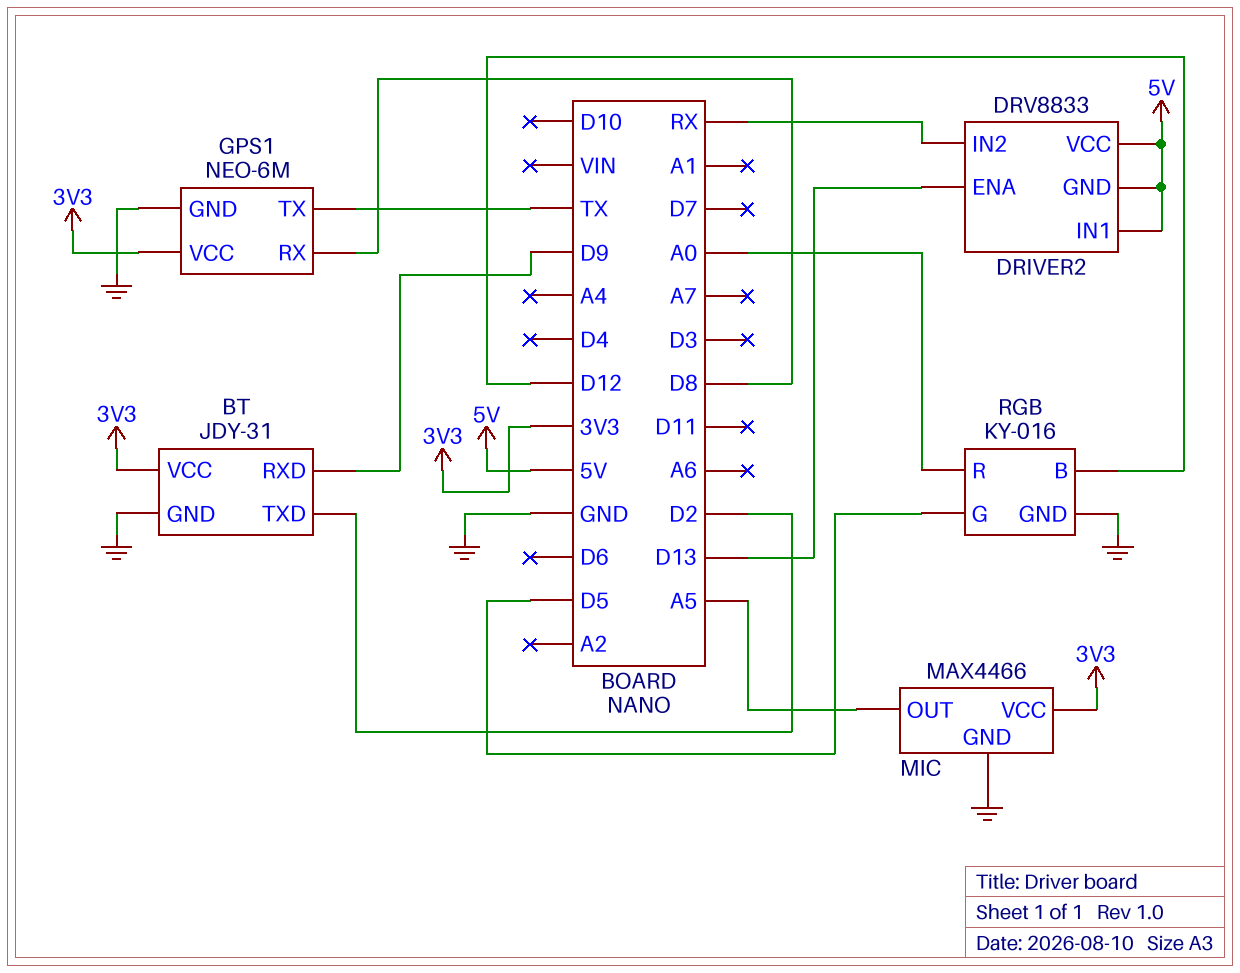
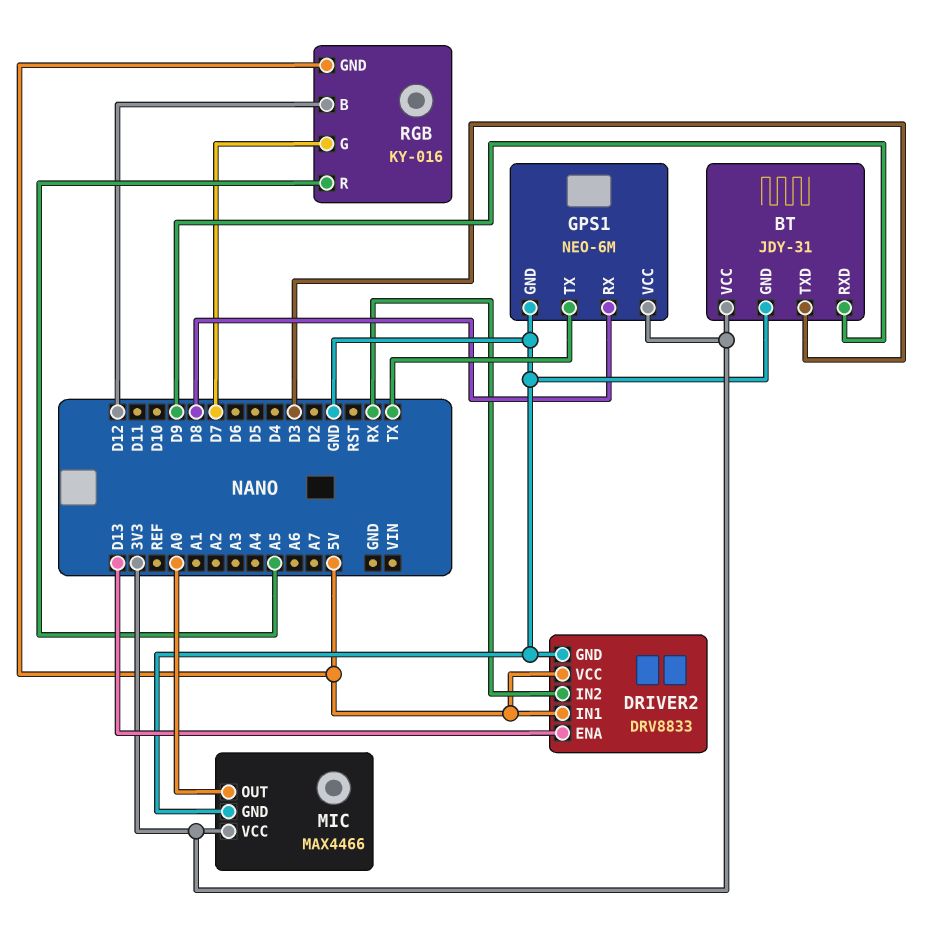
BT pin TXD: D2 -> D3
DRIVER2 pin GND: 5V -> GND
MIC pin OUT: A5 -> A0
RGB pin G: D5 -> D7
RGB pin GND: GND -> 5V
RGB pin R: A0 -> A5

